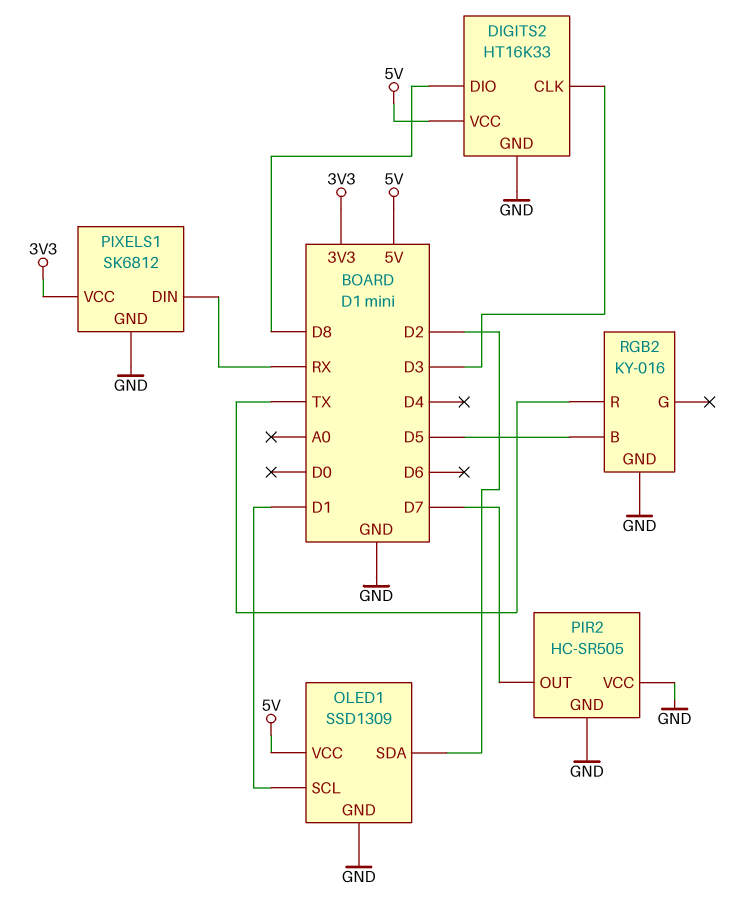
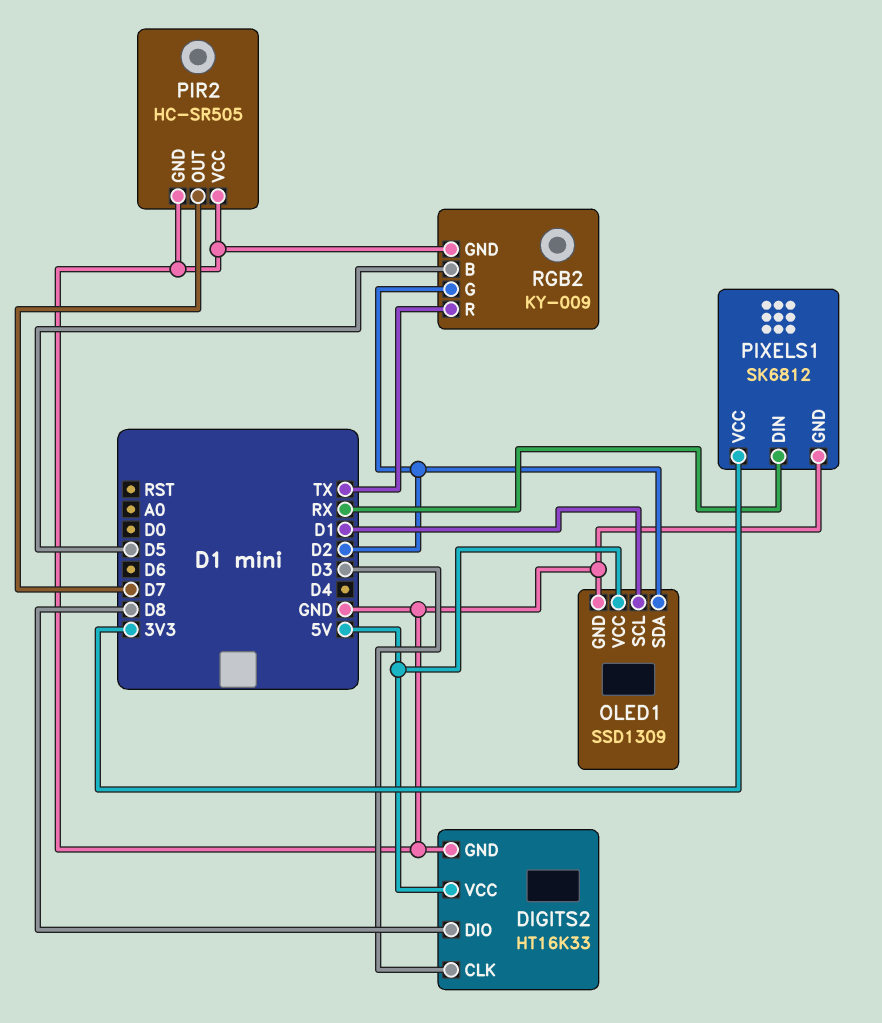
RGB2: KY-016 -> KY-009
RGB2 pin G: none -> D2

